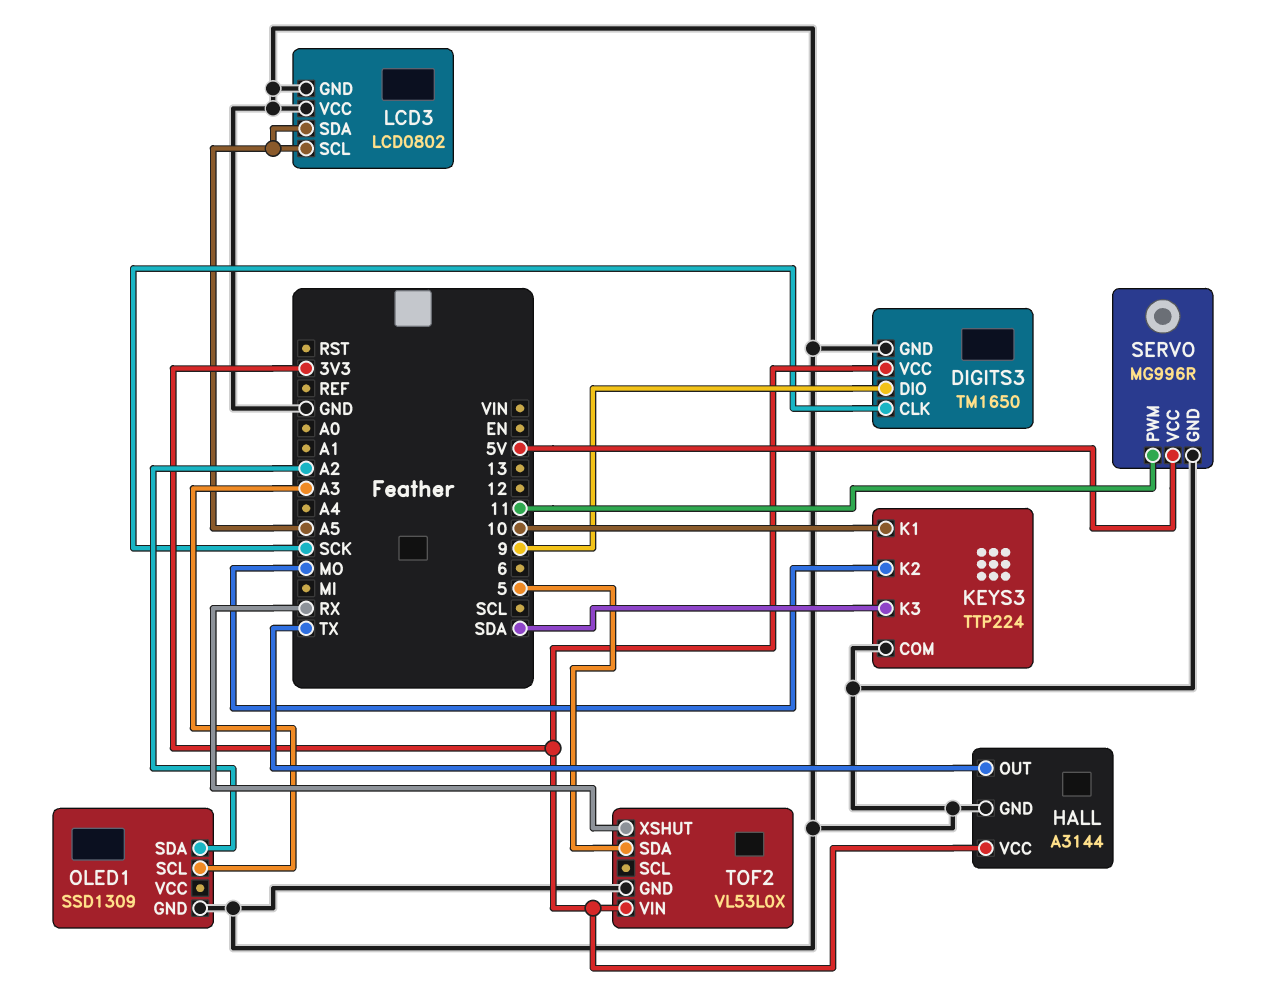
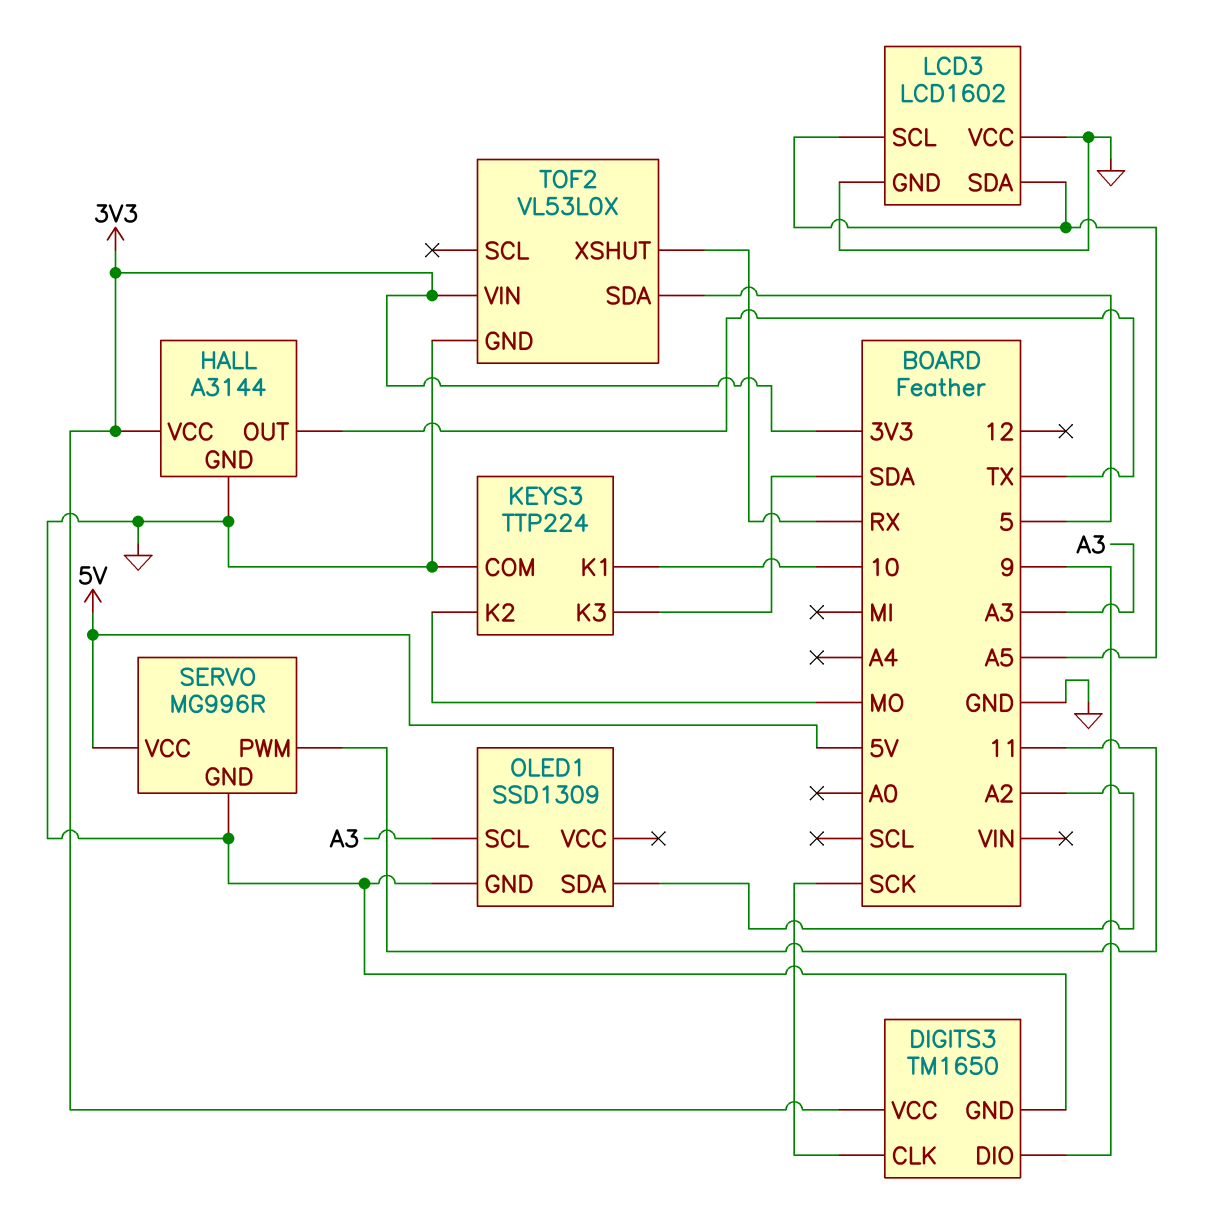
LCD3: LCD0802 -> LCD1602

